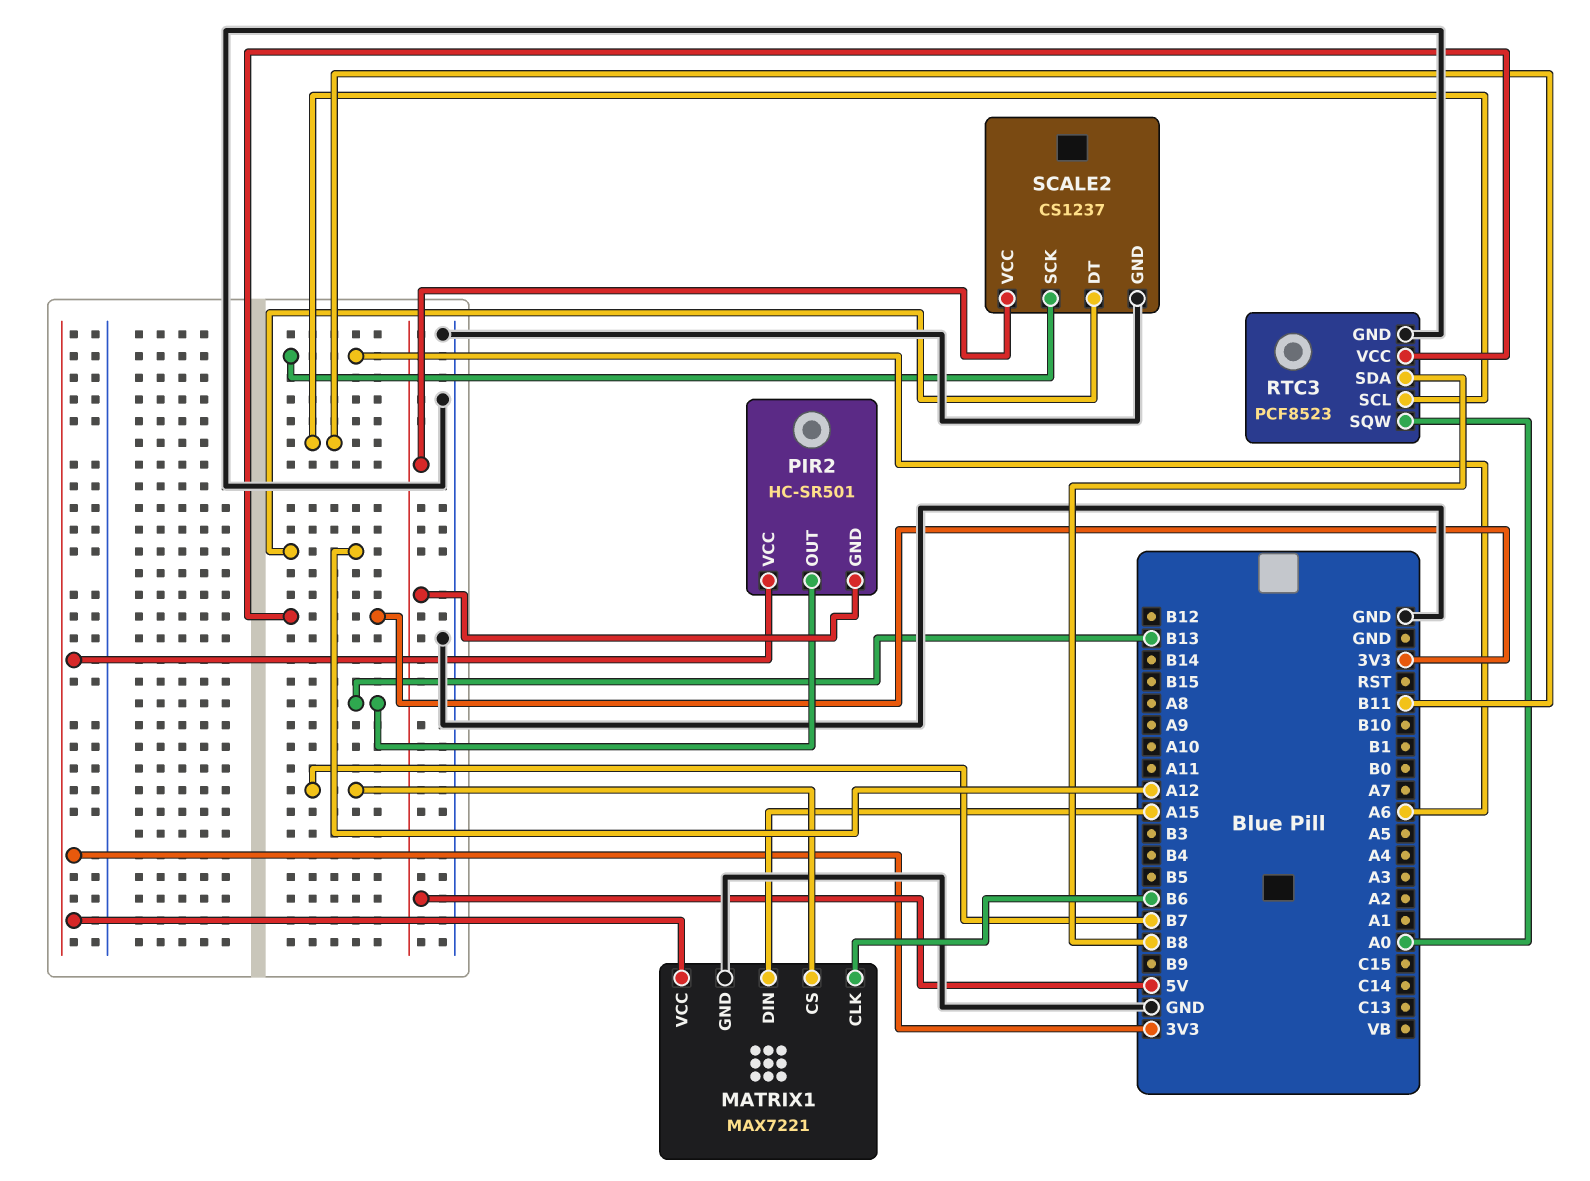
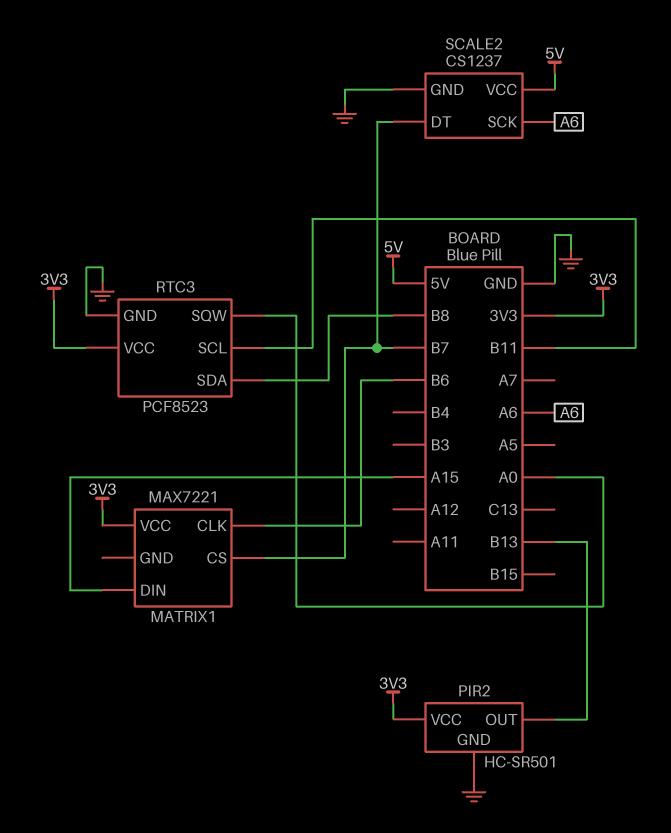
MATRIX1 pin GND: GND -> none
PIR2 pin GND: 5V -> GND
SCALE2 pin DT: A12 -> B7

